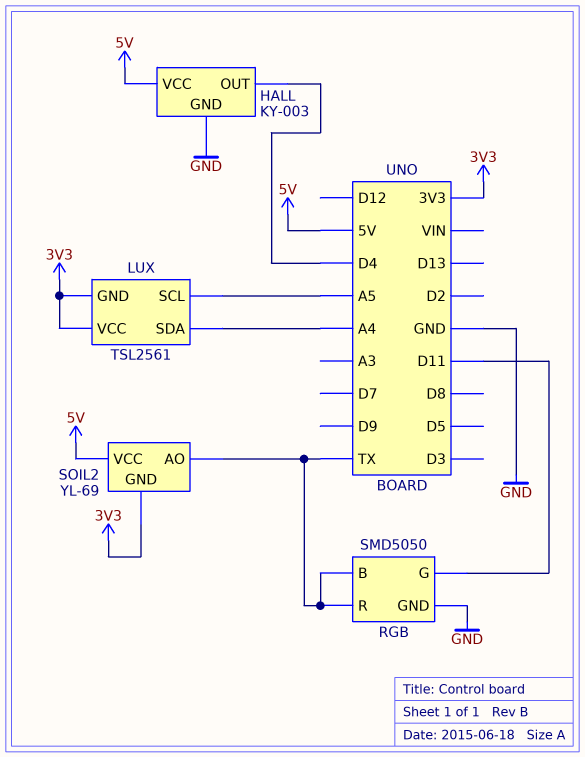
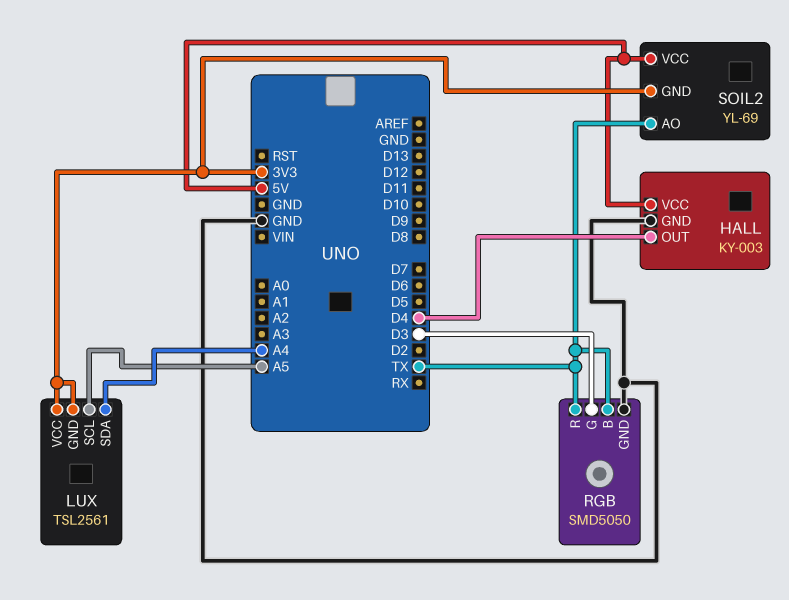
RGB pin G: D11 -> D3

